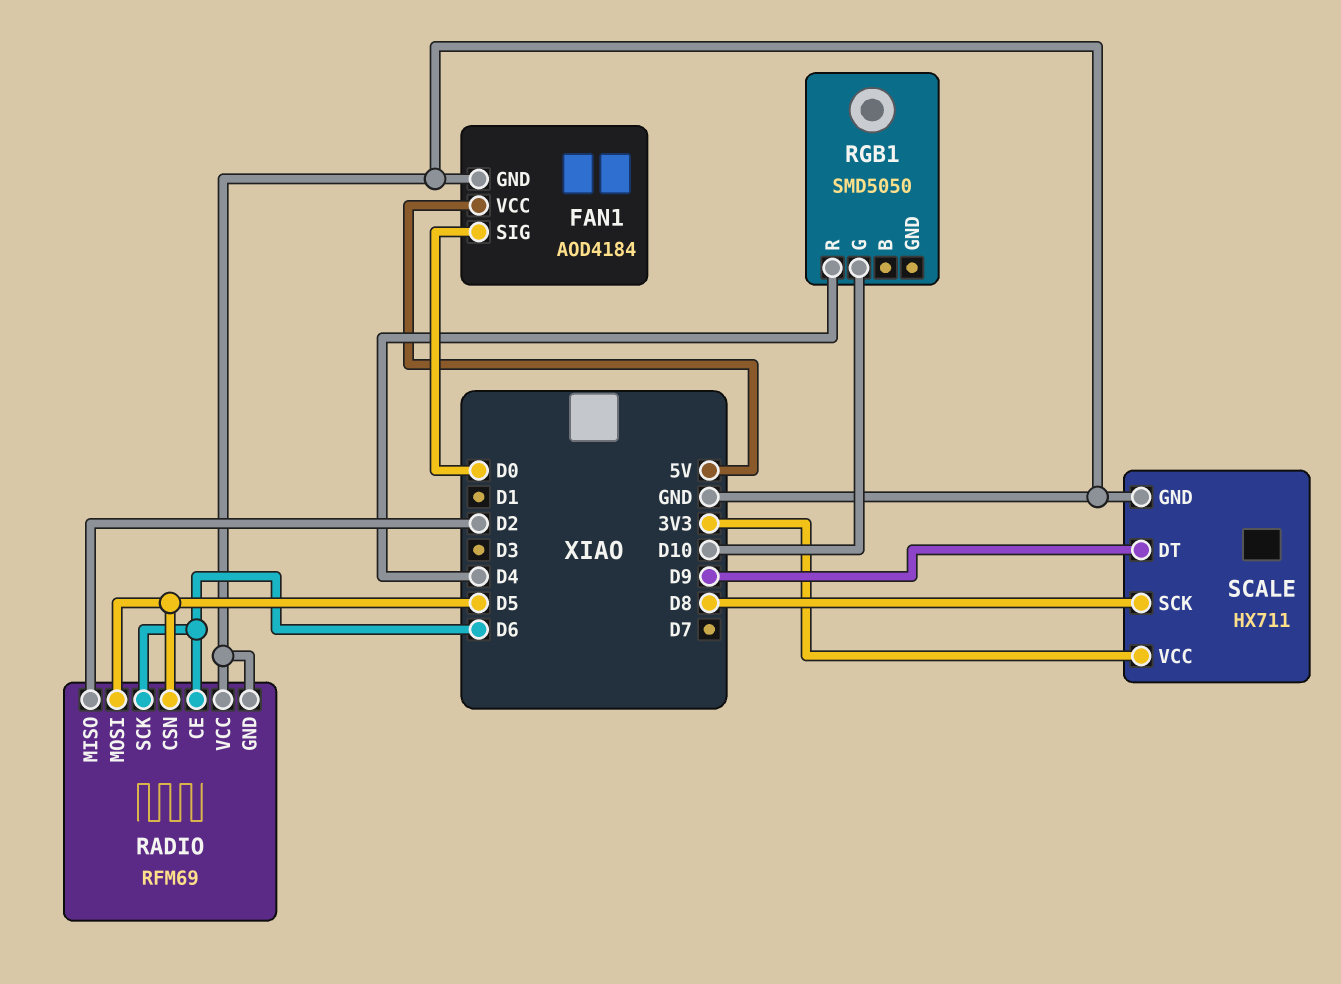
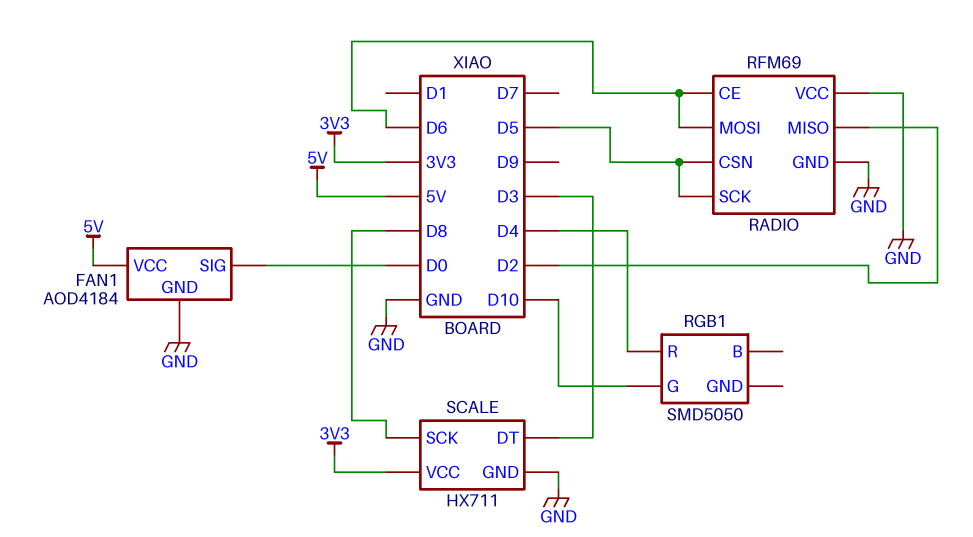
RADIO pin MOSI: D5 -> D6
RADIO pin SCK: D6 -> D5
SCALE pin DT: D9 -> D3

